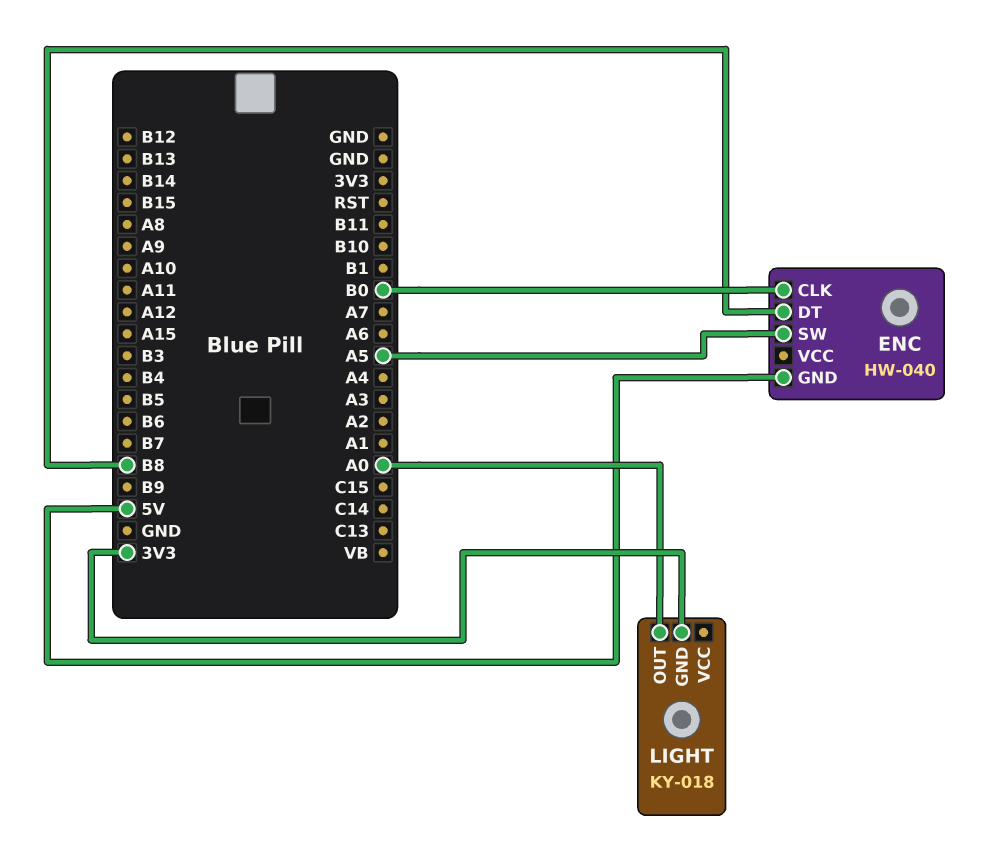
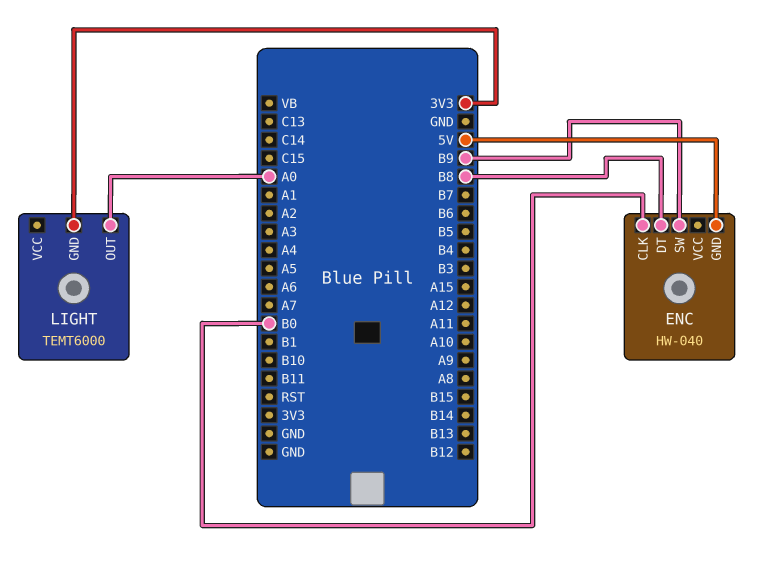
ENC pin SW: A5 -> B9
LIGHT: KY-018 -> TEMT6000

